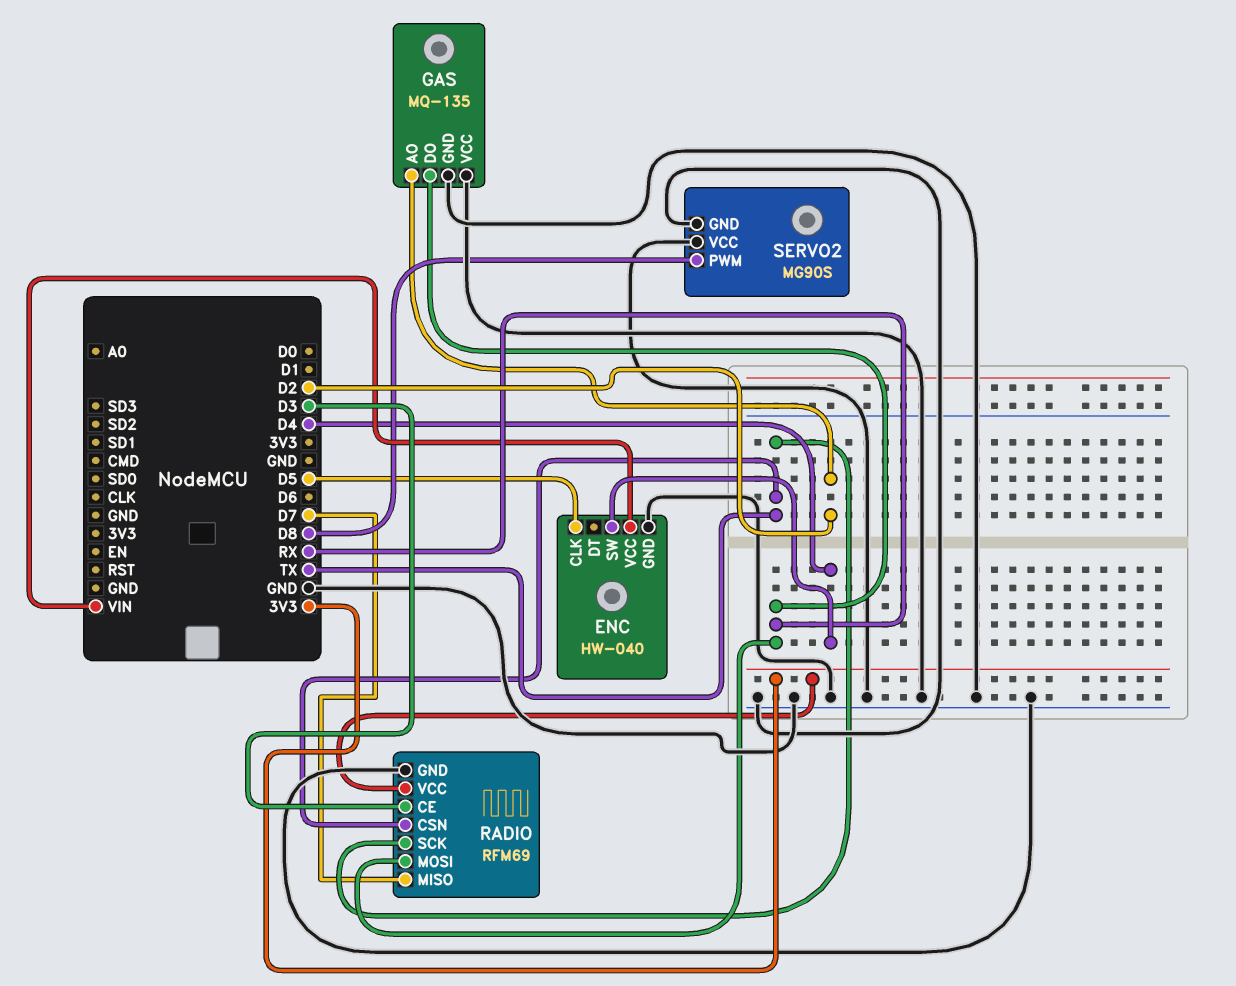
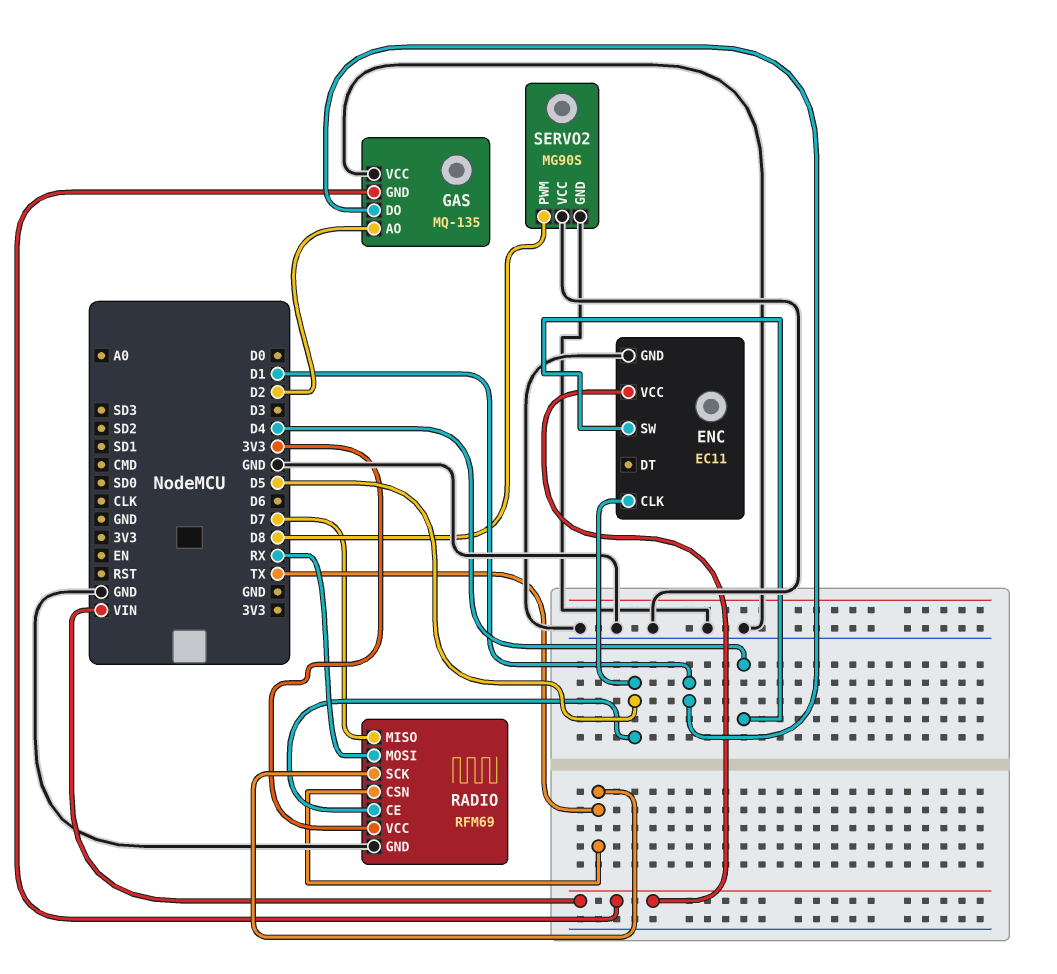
ENC: HW-040 -> EC11
GAS pin DO: RX -> D1
GAS pin GND: GND -> VIN
RADIO pin CE: D3 -> D5

